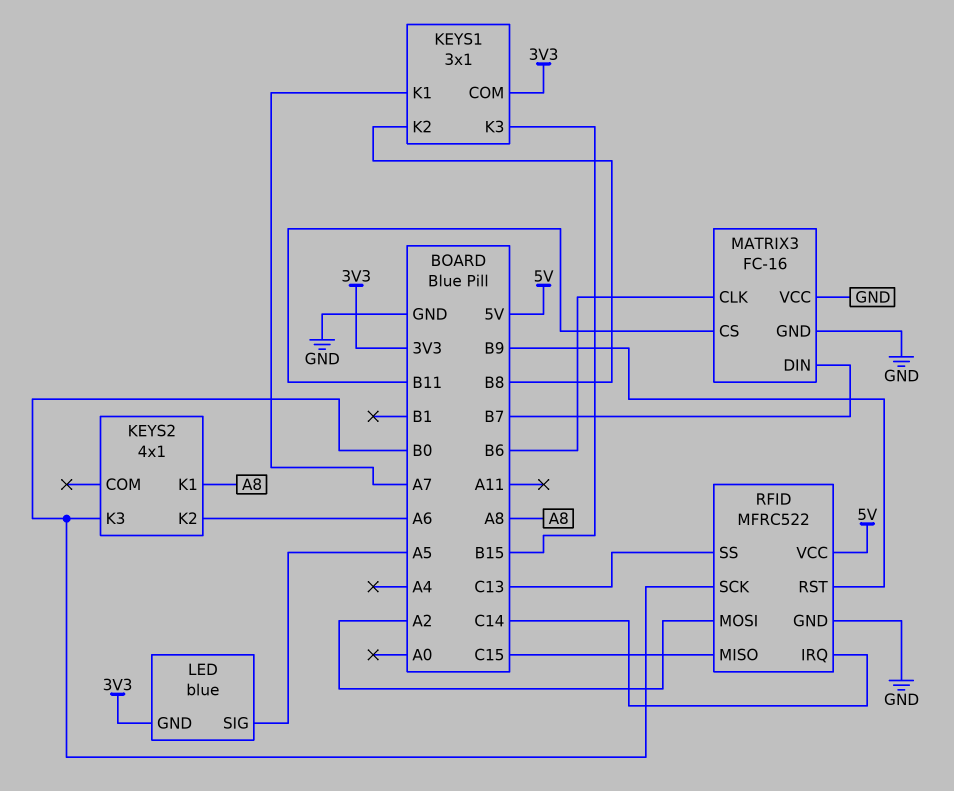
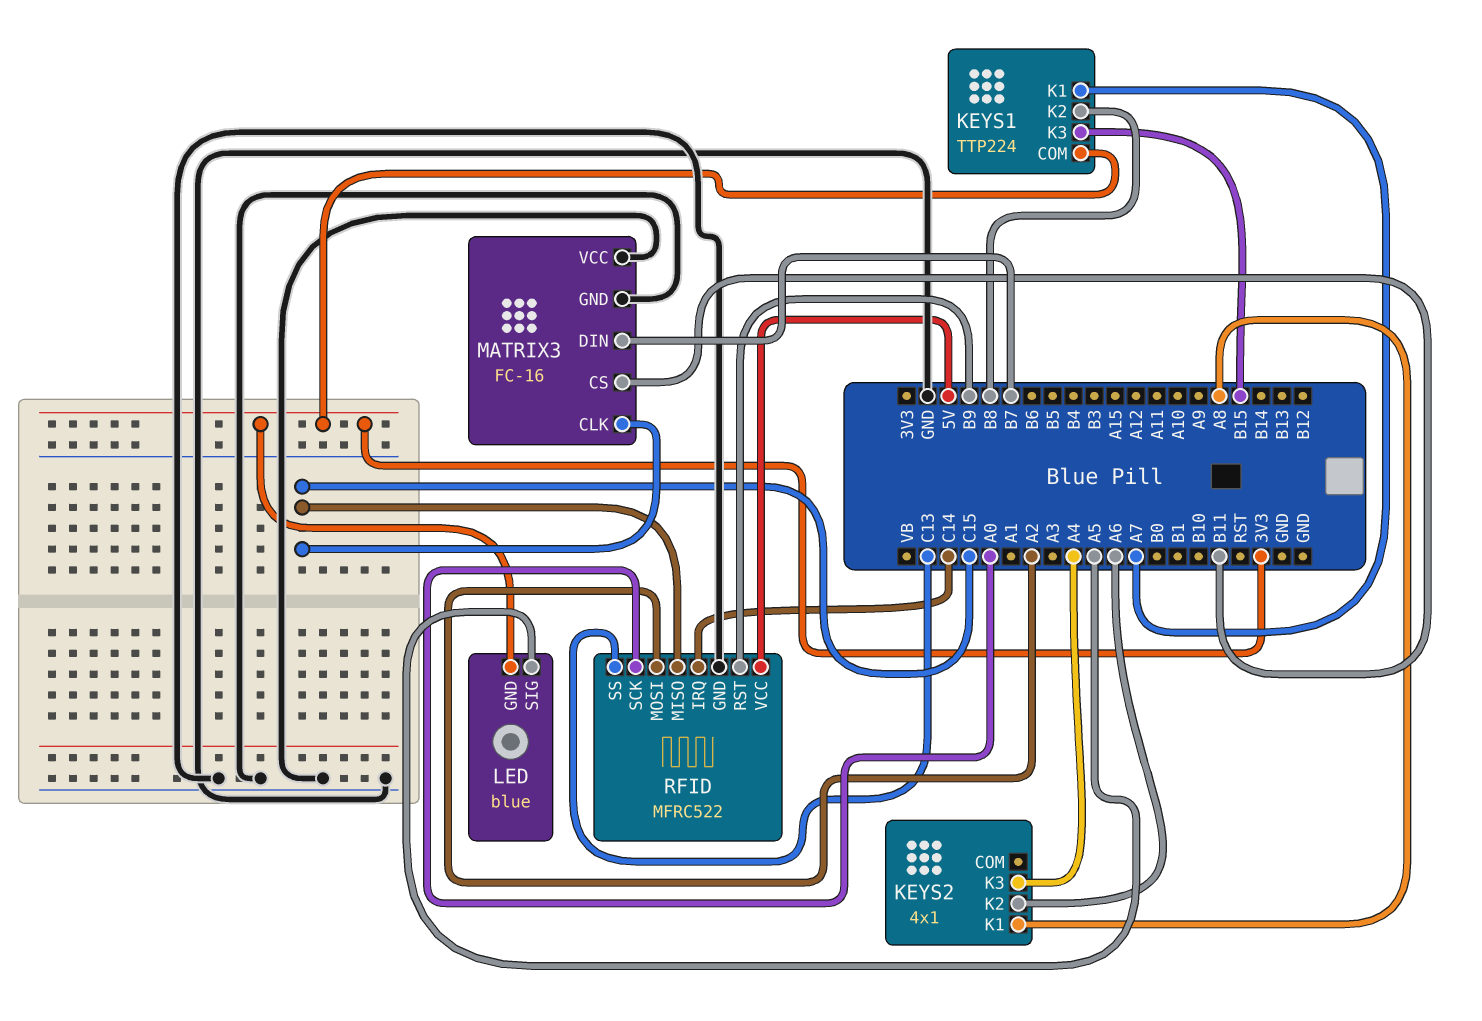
KEYS1: 3x1 -> TTP224
KEYS2 pin K3: B0 -> A4
MATRIX3 pin CLK: B6 -> C15
RFID pin SCK: B0 -> A0

